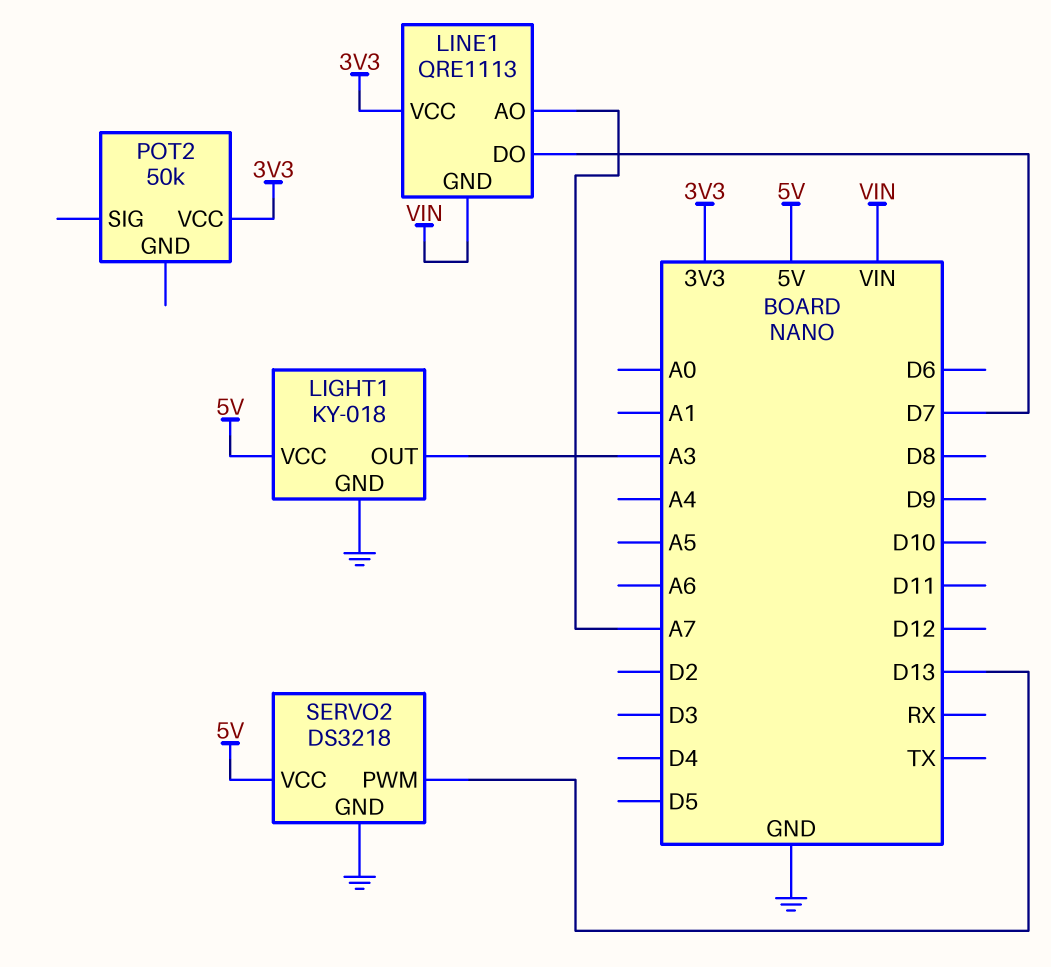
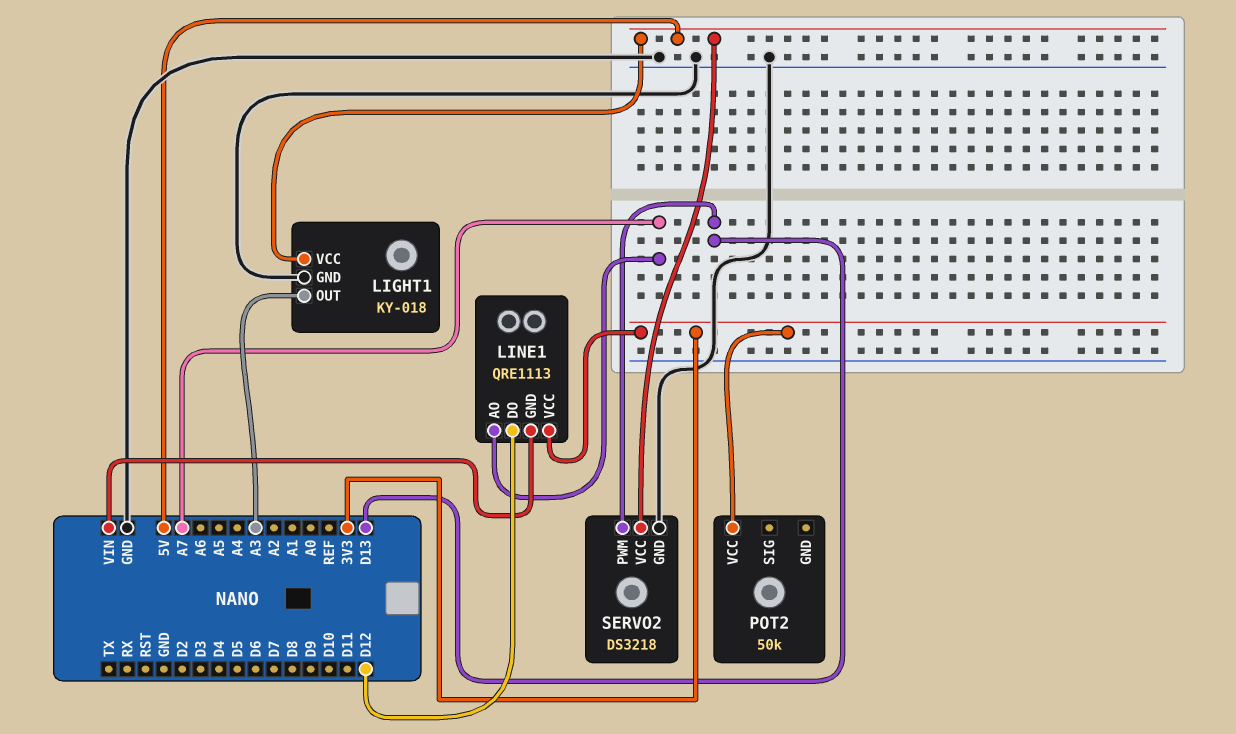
LINE1 pin DO: D7 -> D12

